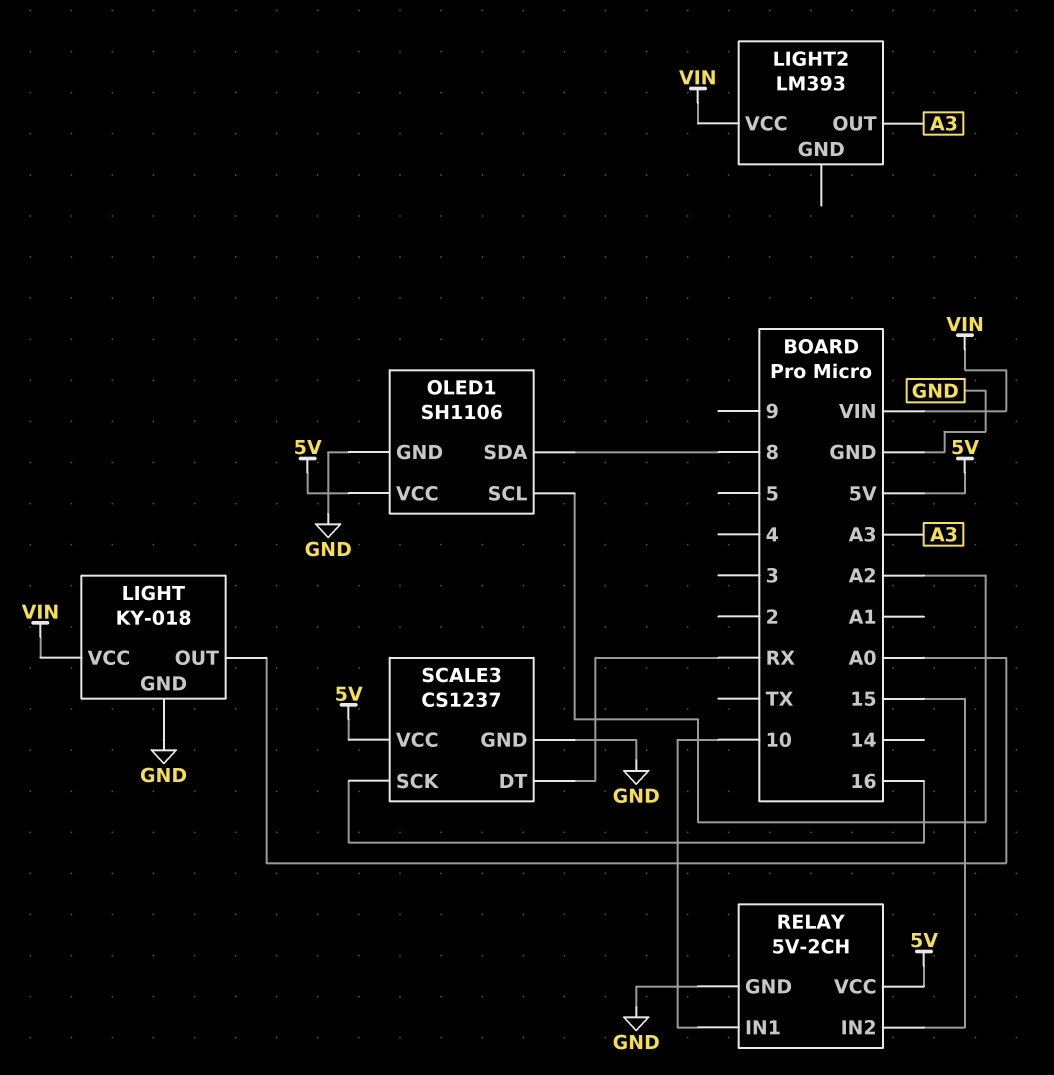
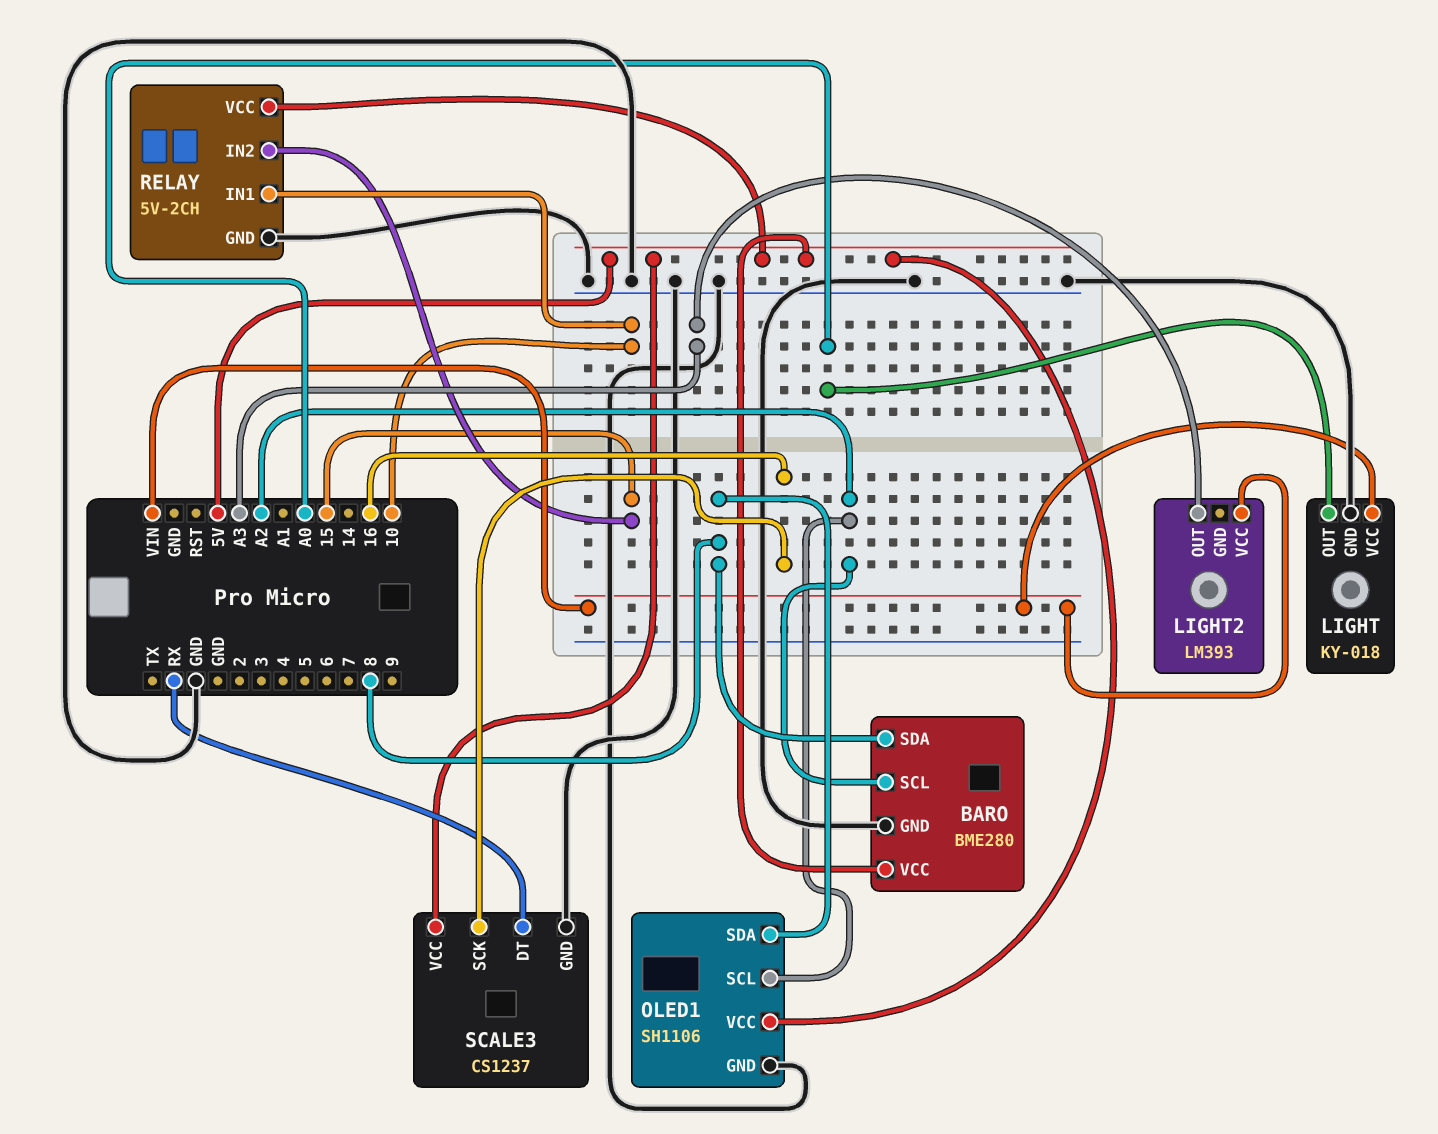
BARO: none -> BME280
BARO pin GND: none -> GND
BARO pin SCL: none -> A2
BARO pin SDA: none -> 8
BARO pin VCC: none -> 5V

